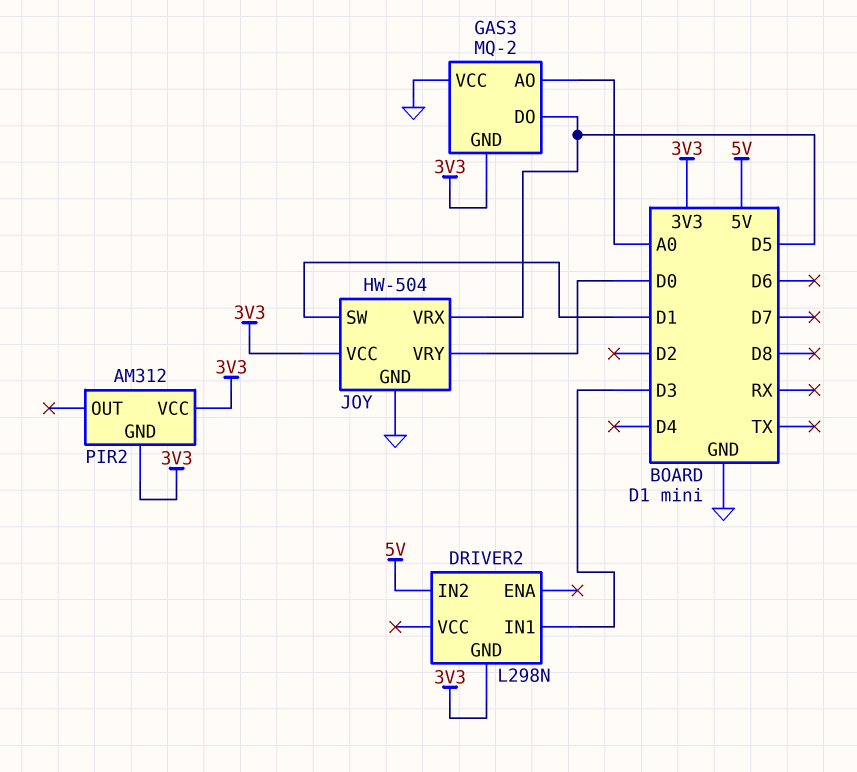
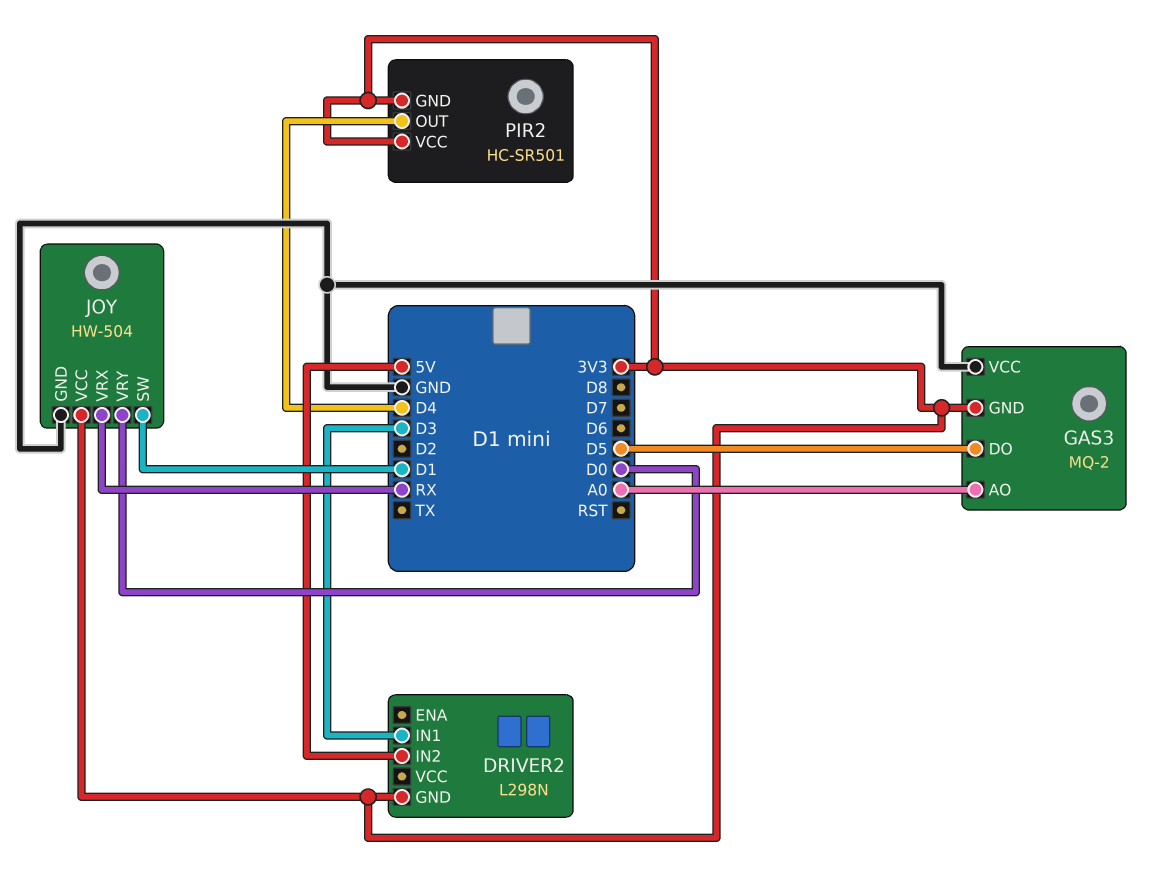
JOY pin VRX: D5 -> RX
PIR2: AM312 -> HC-SR501
PIR2 pin OUT: none -> D4

